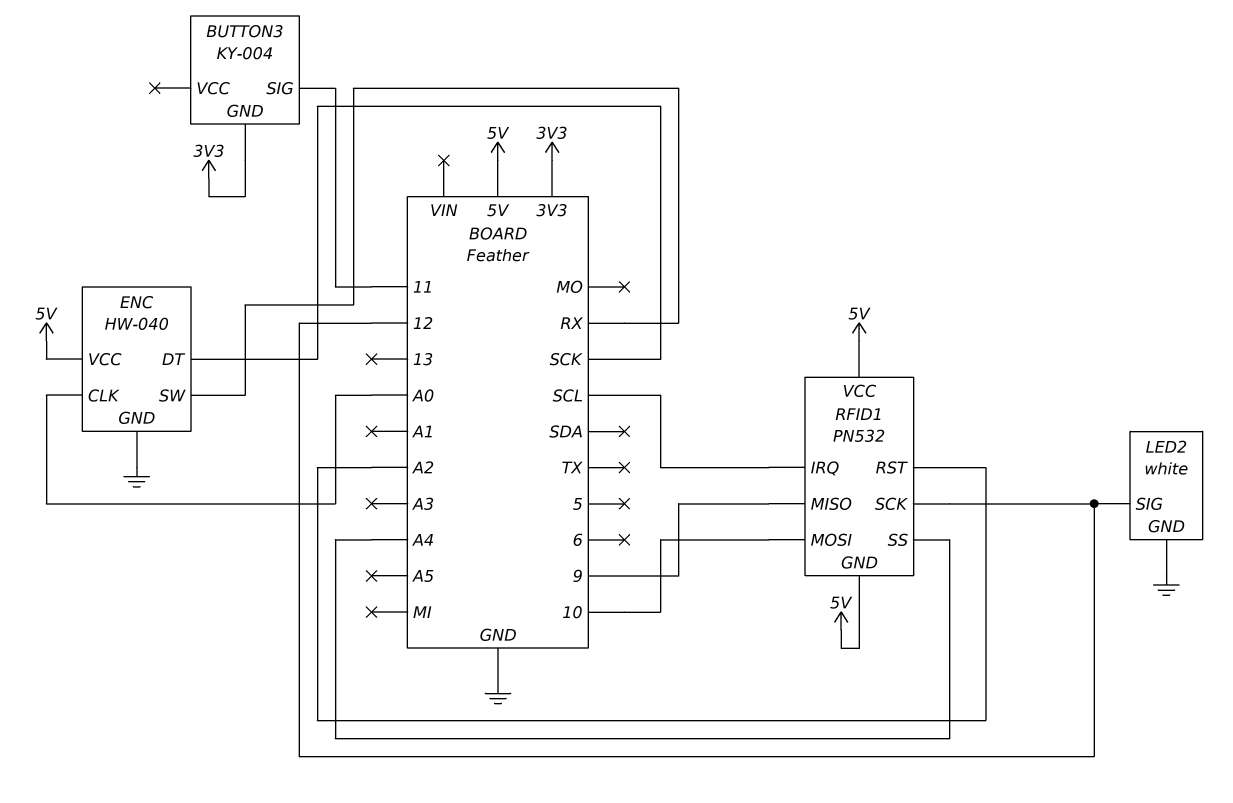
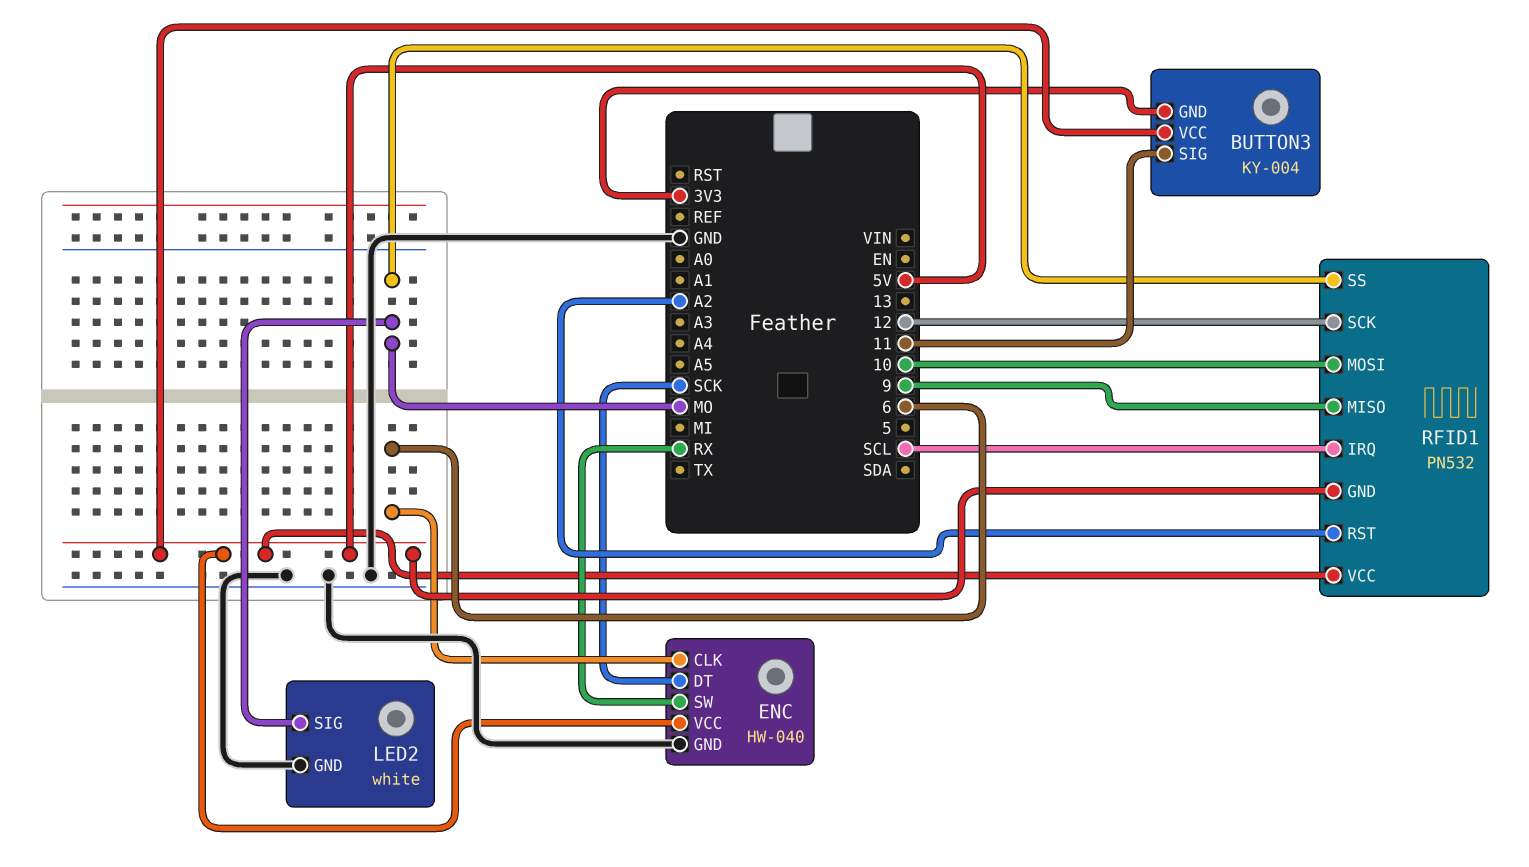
BUTTON3 pin VCC: none -> 5V
ENC pin CLK: A0 -> 6
LED2 pin SIG: 12 -> MO
RFID1 pin SS: A4 -> MO

